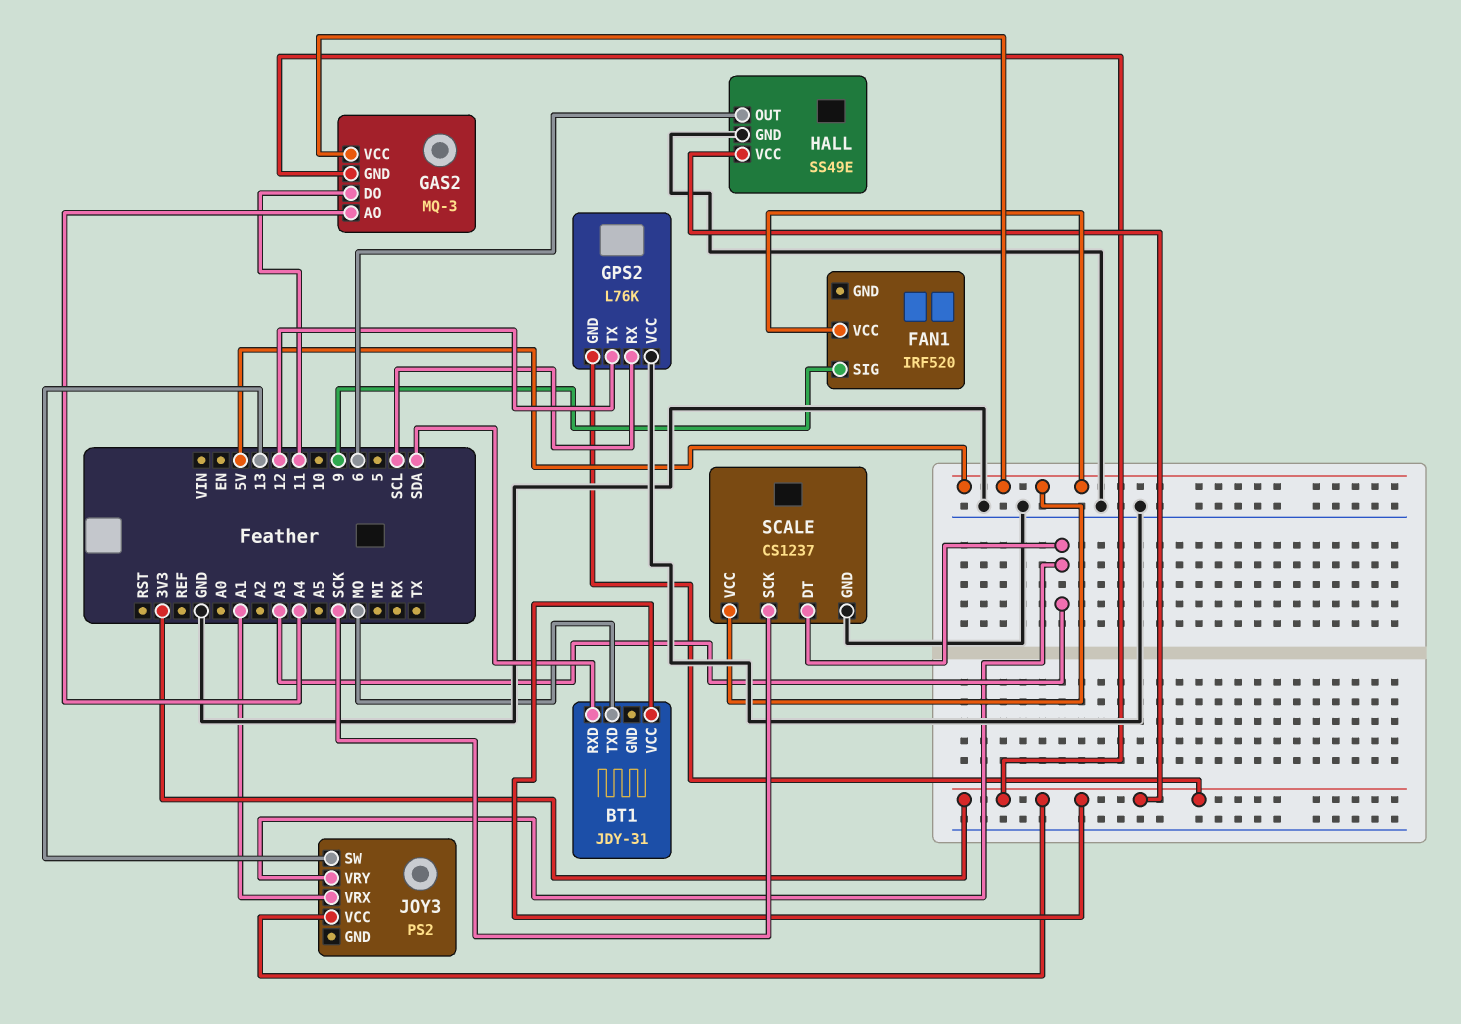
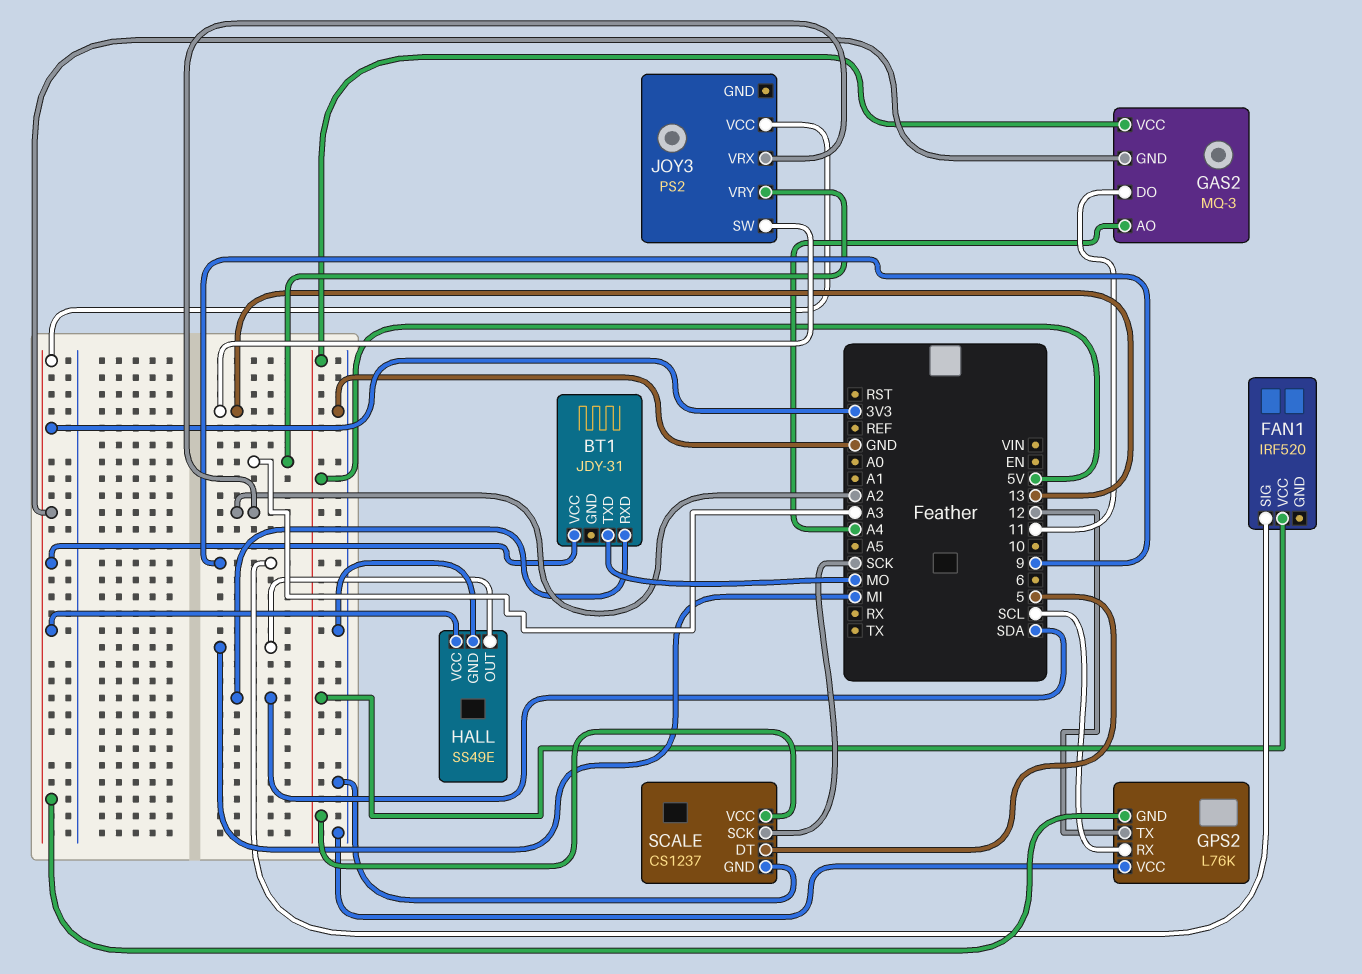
HALL pin OUT: 6 -> MI
JOY3 pin VRX: A1 -> A2
SCALE pin DT: A3 -> 5

